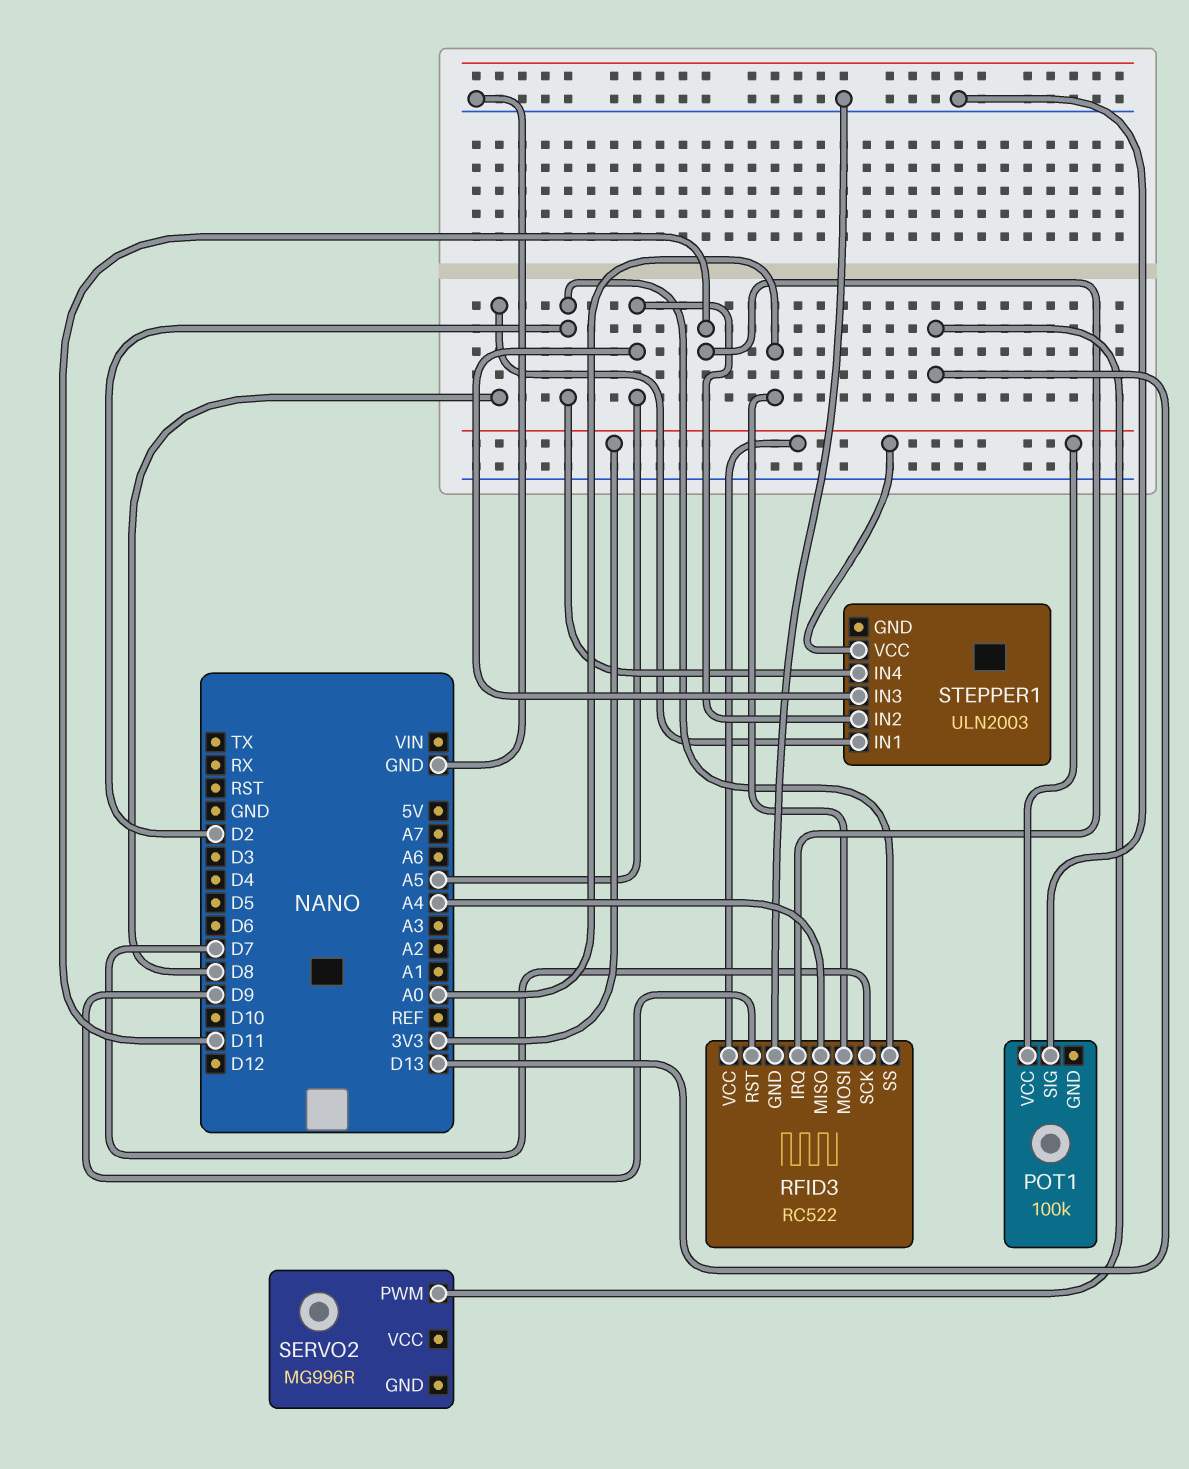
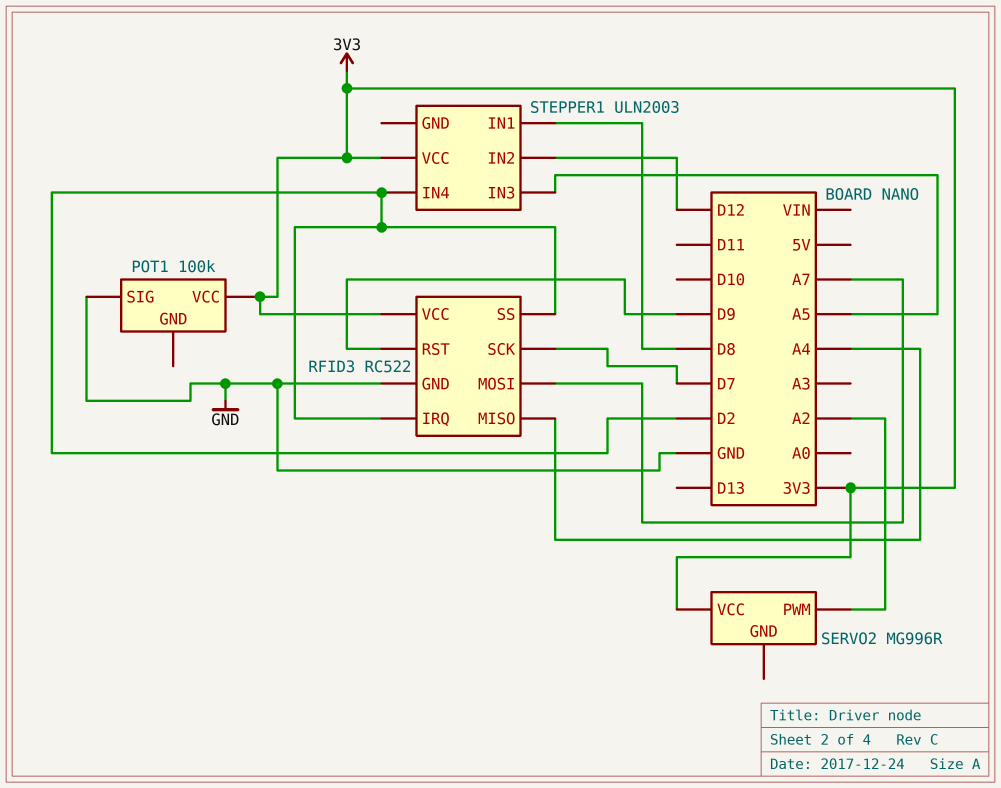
RFID3 pin IRQ: D11 -> D2
RFID3 pin MOSI: A0 -> A7
SERVO2 pin PWM: D13 -> A2
SERVO2 pin VCC: none -> 3V3
STEPPER1 pin IN2: A5 -> D12

